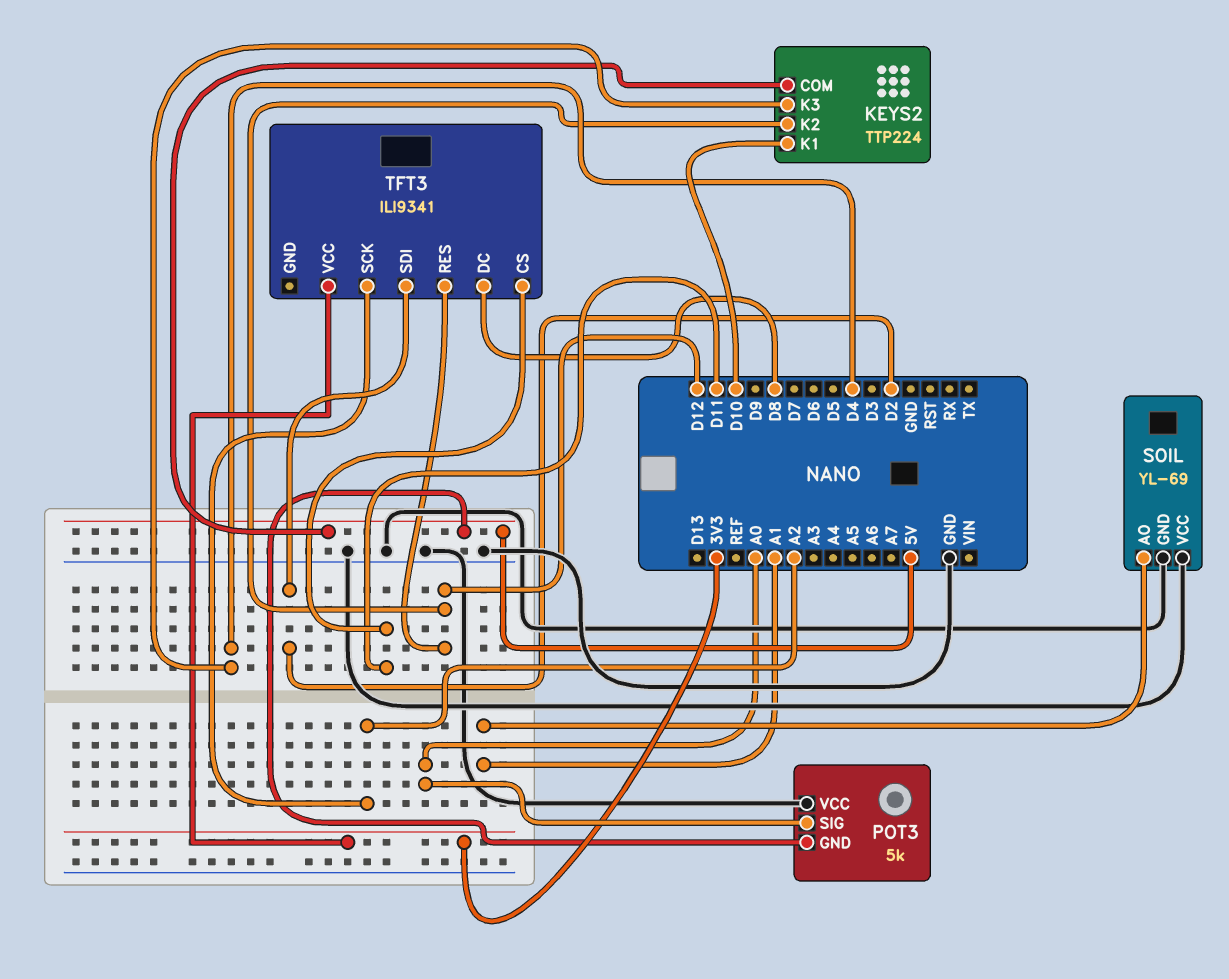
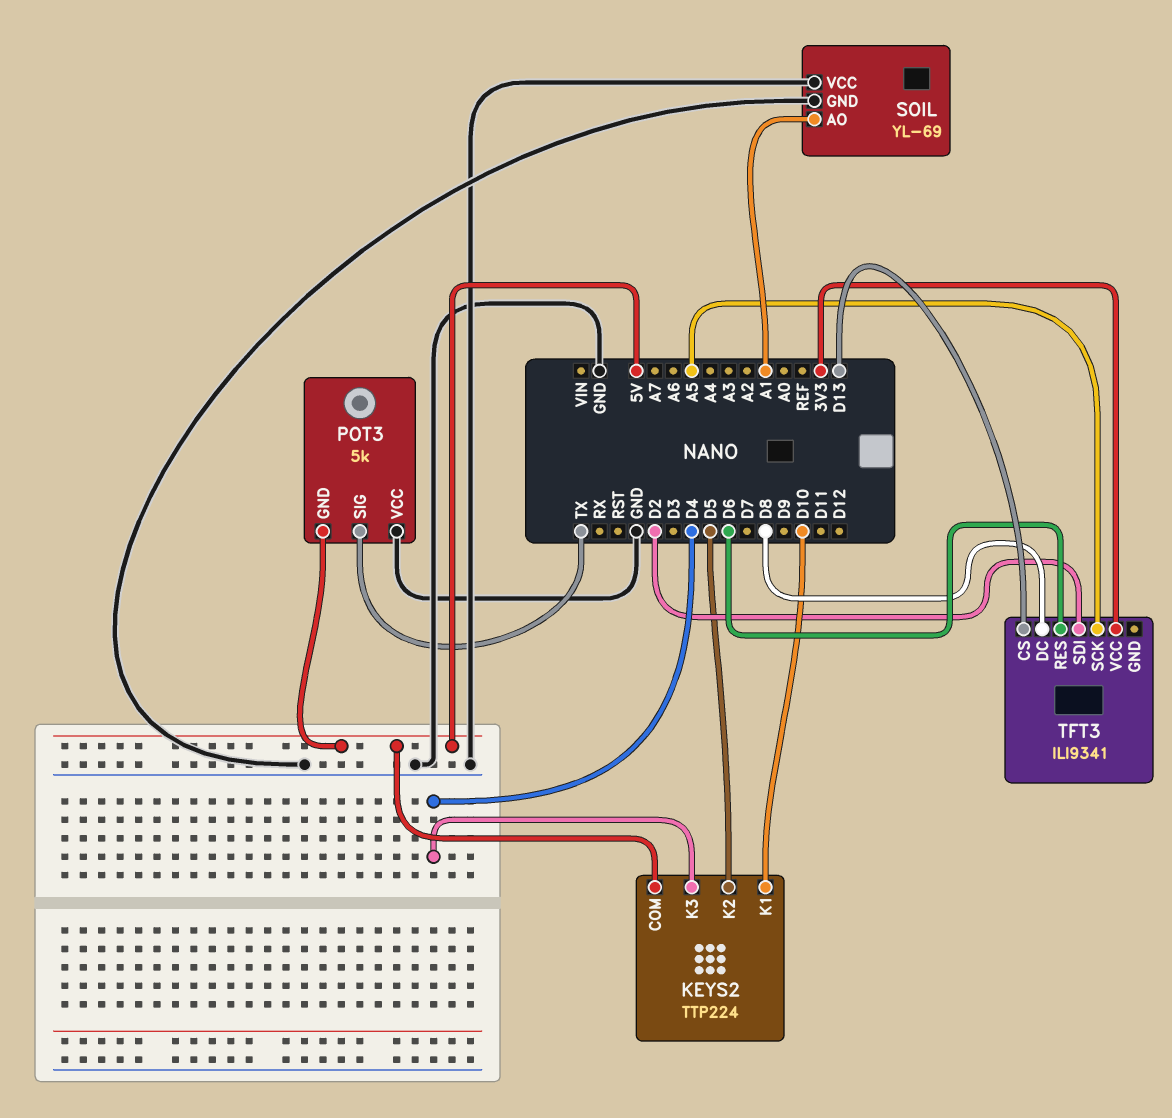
KEYS2 pin K2: D12 -> D5
POT3 pin SIG: A0 -> TX
TFT3 pin CS: D11 -> D13
TFT3 pin RES: D12 -> D6
TFT3 pin SCK: A2 -> A5

